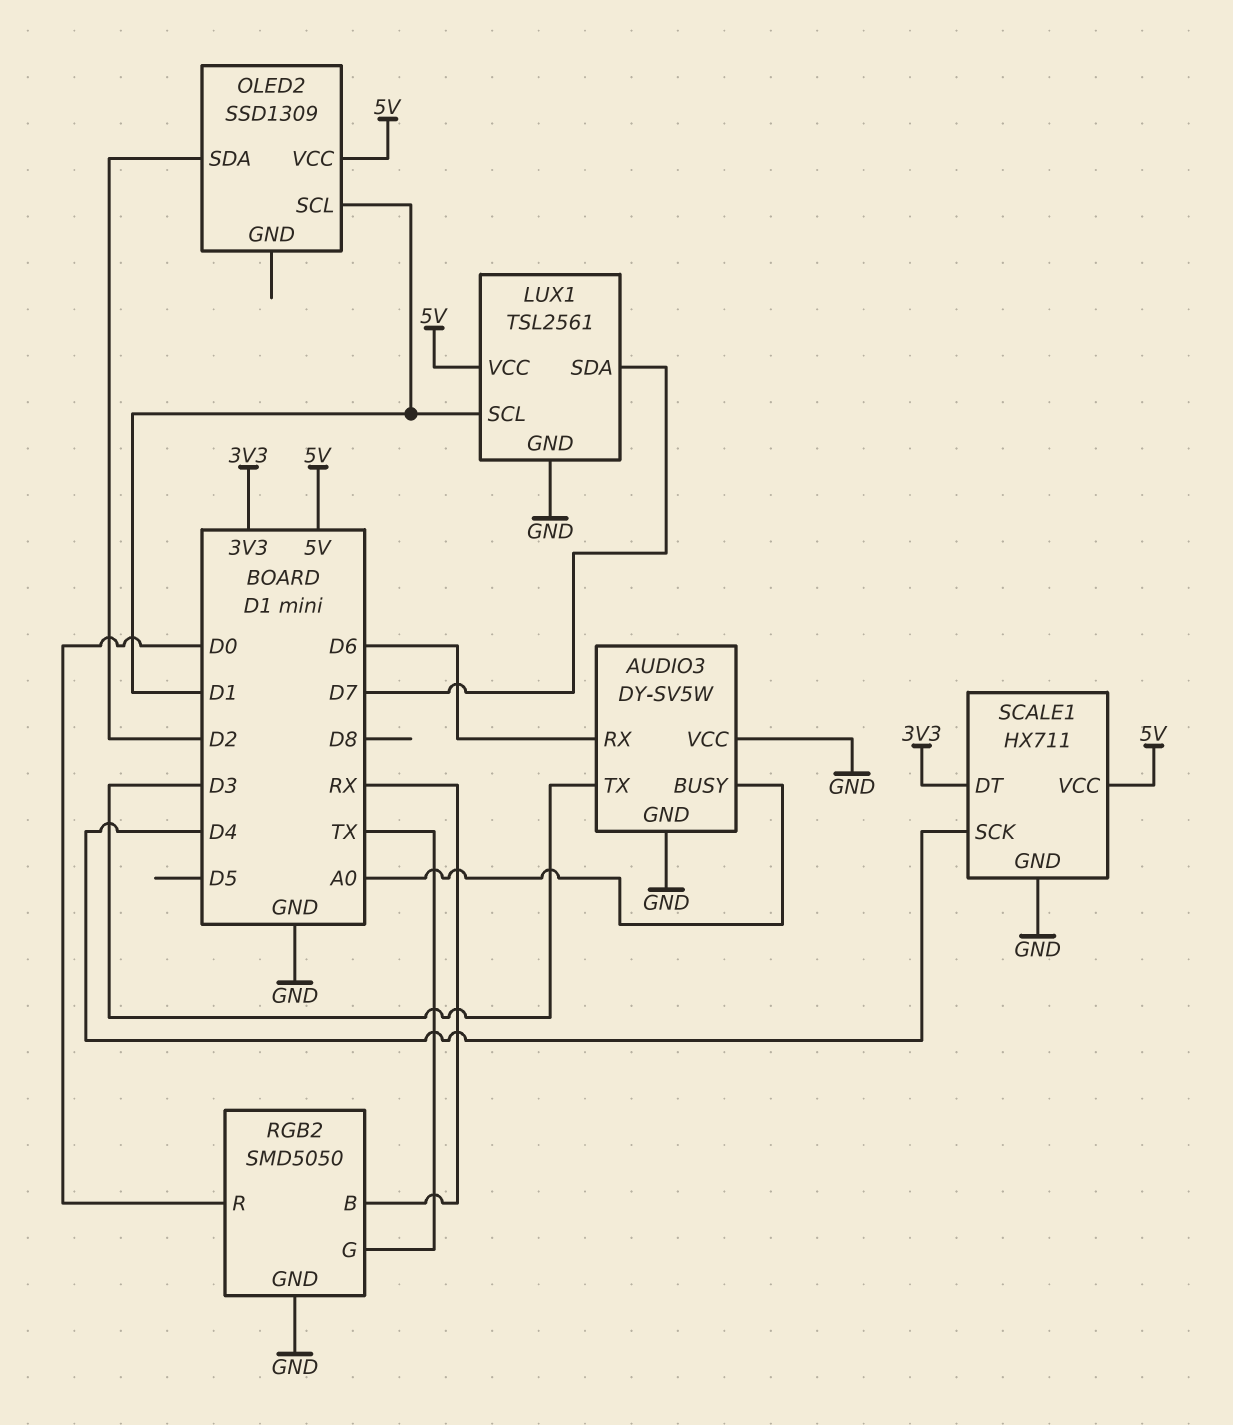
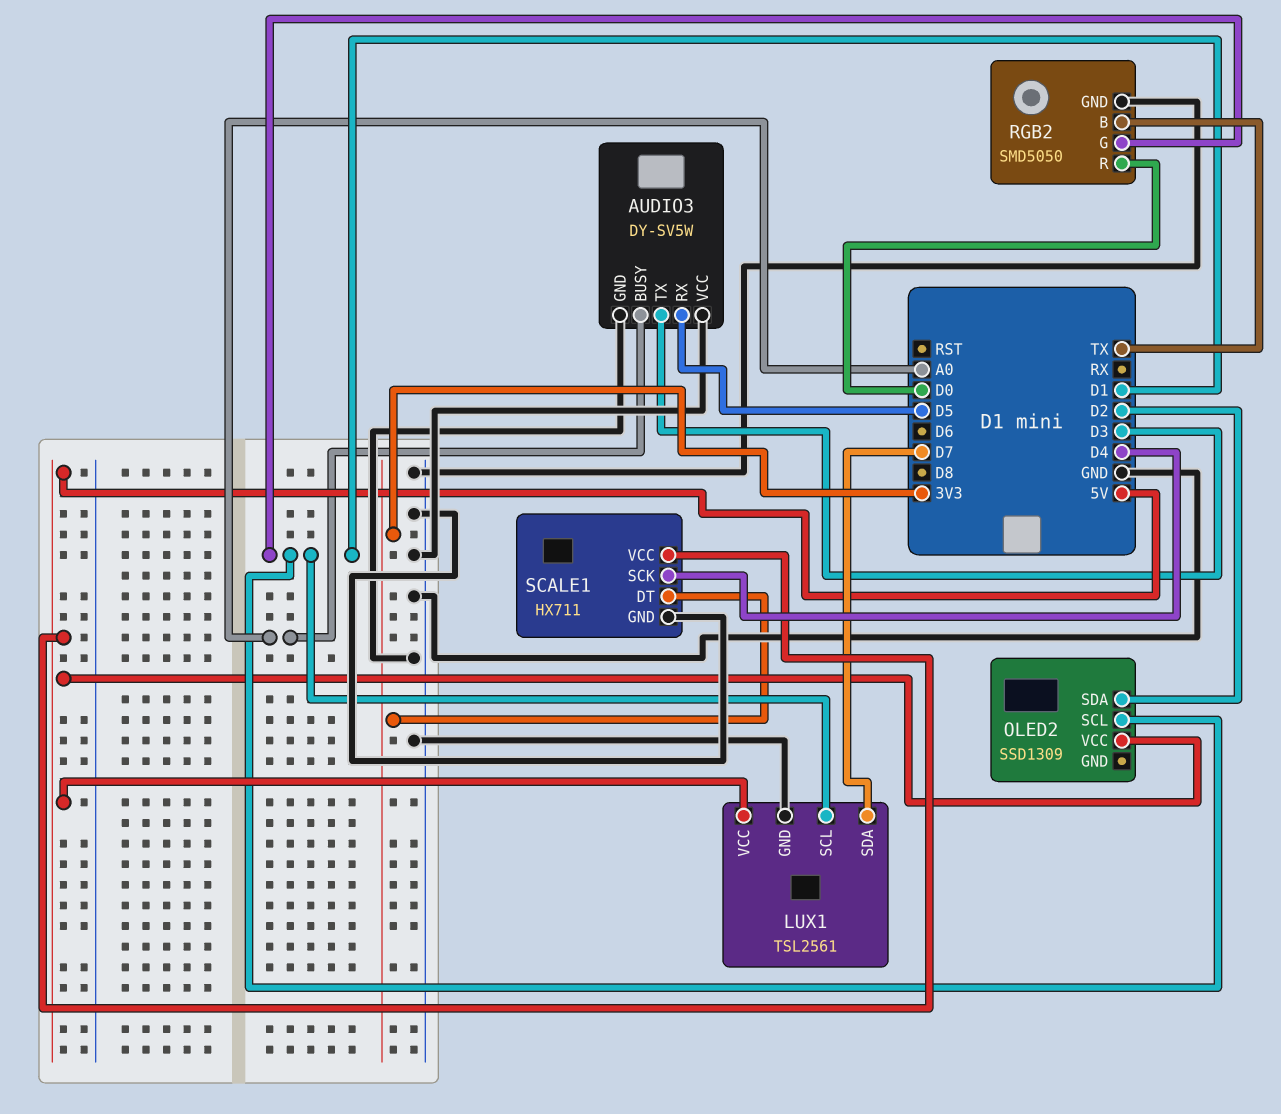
AUDIO3 pin RX: D6 -> D5
RGB2 pin B: RX -> TX
RGB2 pin G: TX -> D1

